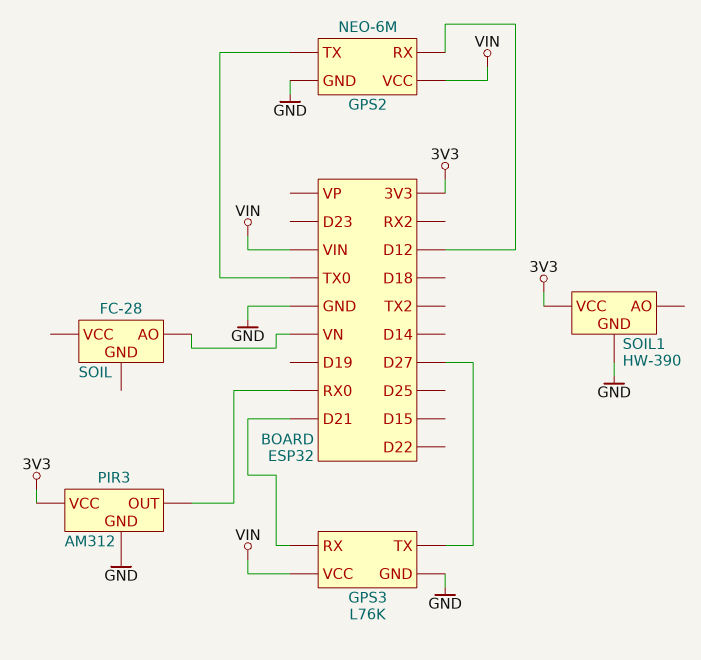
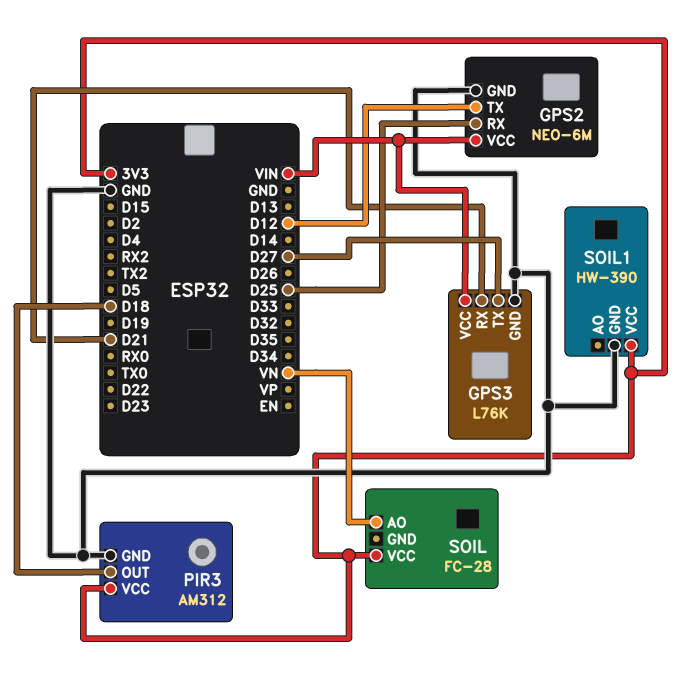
GPS2 pin RX: D12 -> D25
GPS2 pin TX: TX0 -> D12
PIR3 pin OUT: RX0 -> D18
SOIL pin VCC: none -> 3V3

